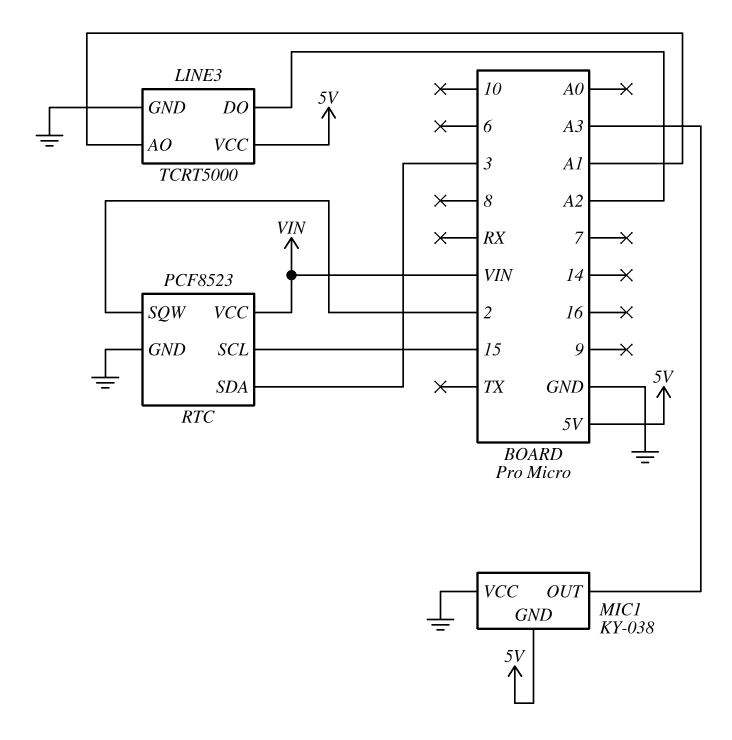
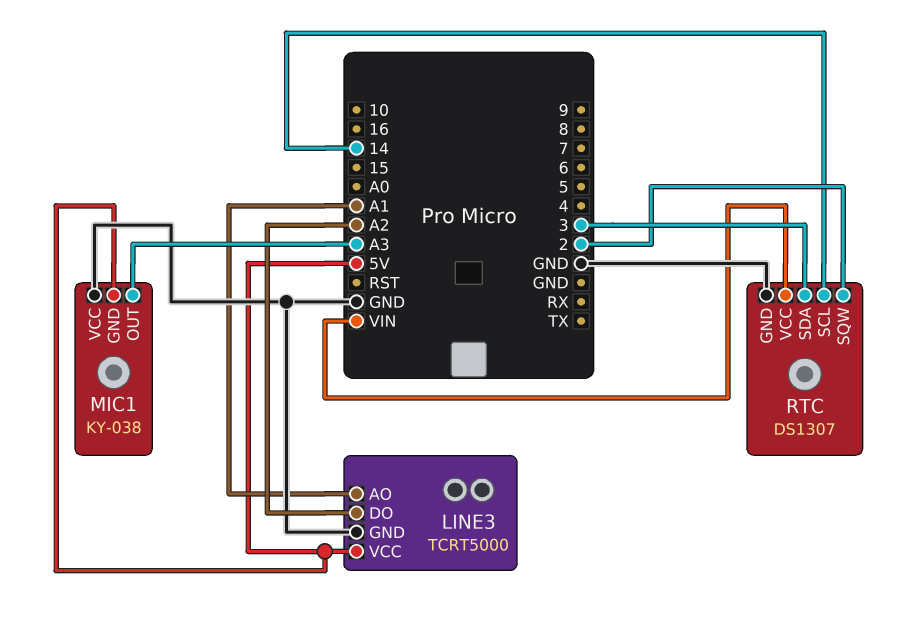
RTC: PCF8523 -> DS1307
RTC pin SCL: 15 -> 14

